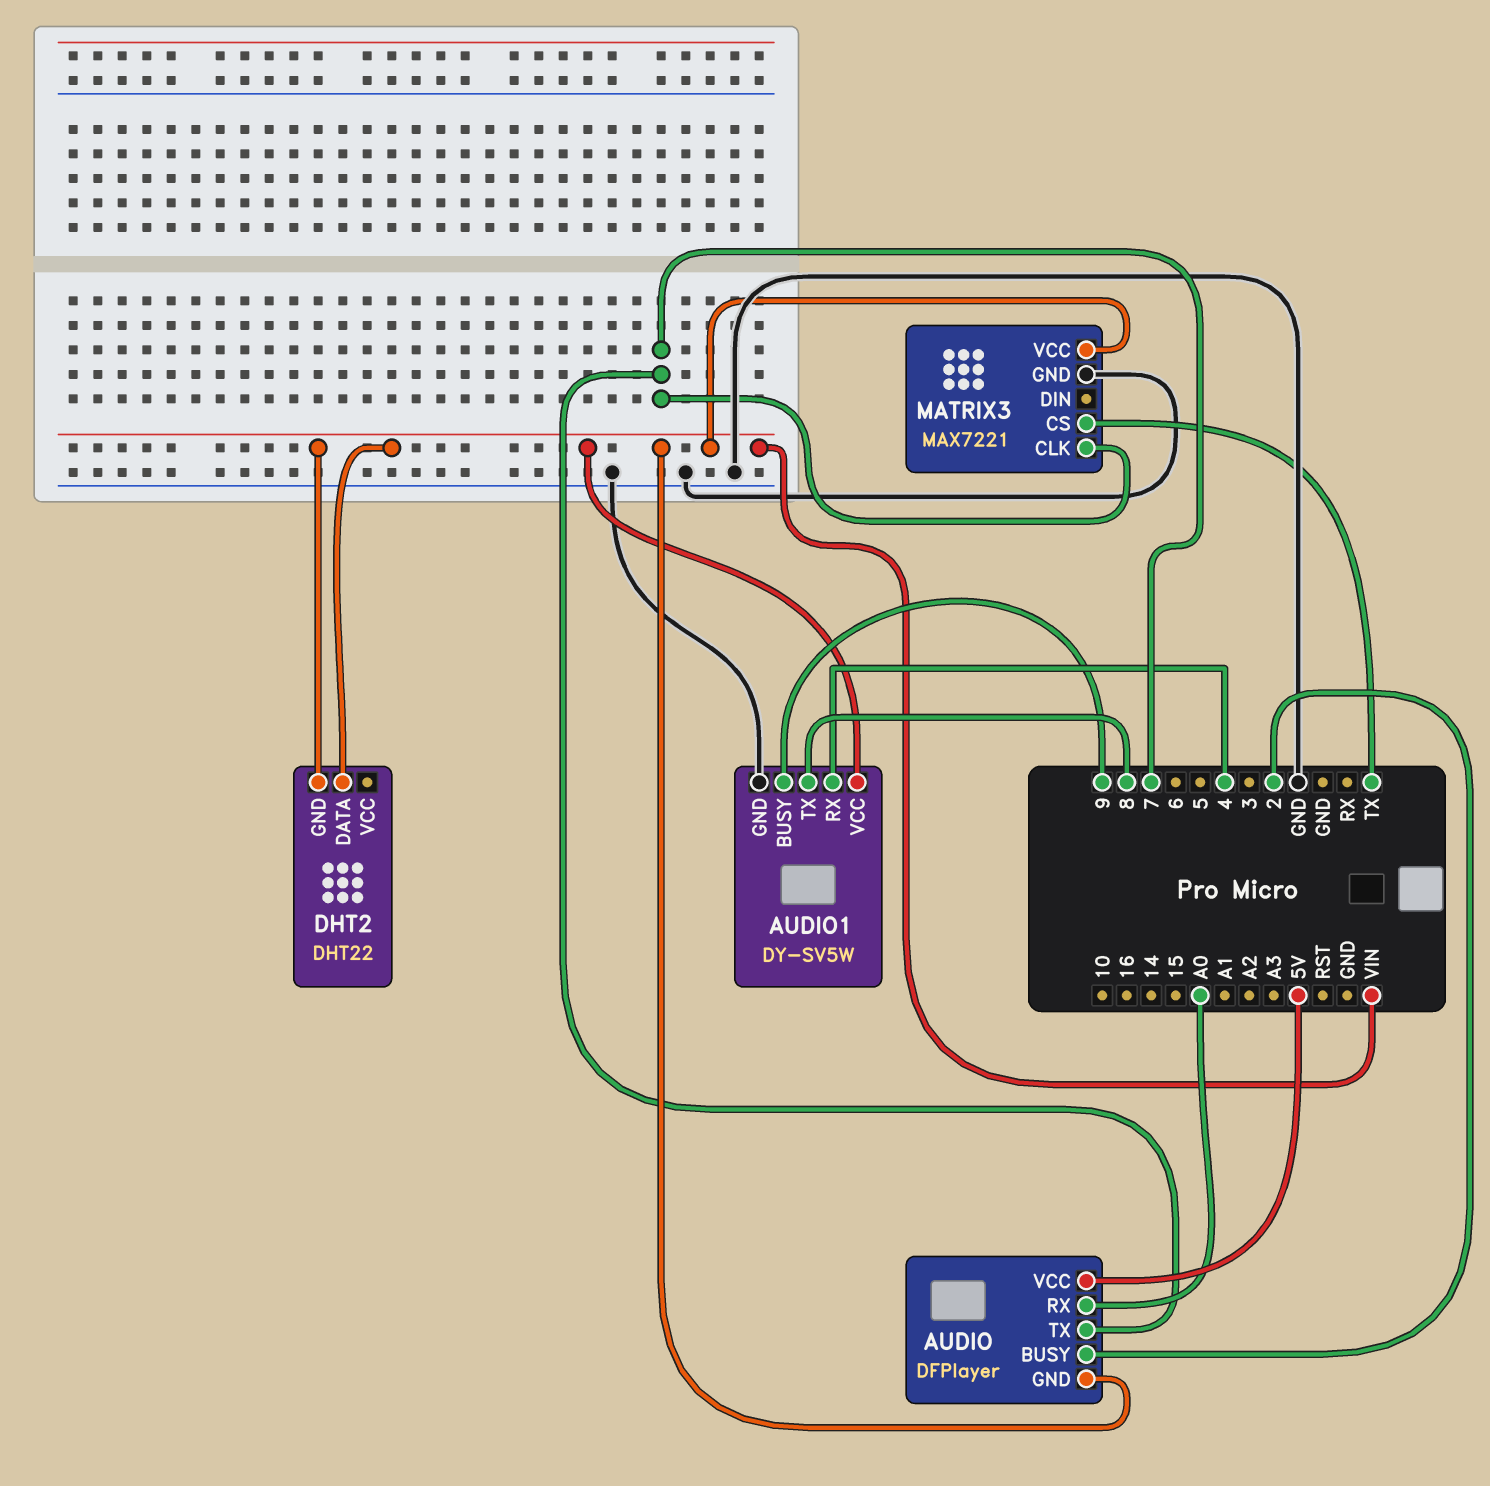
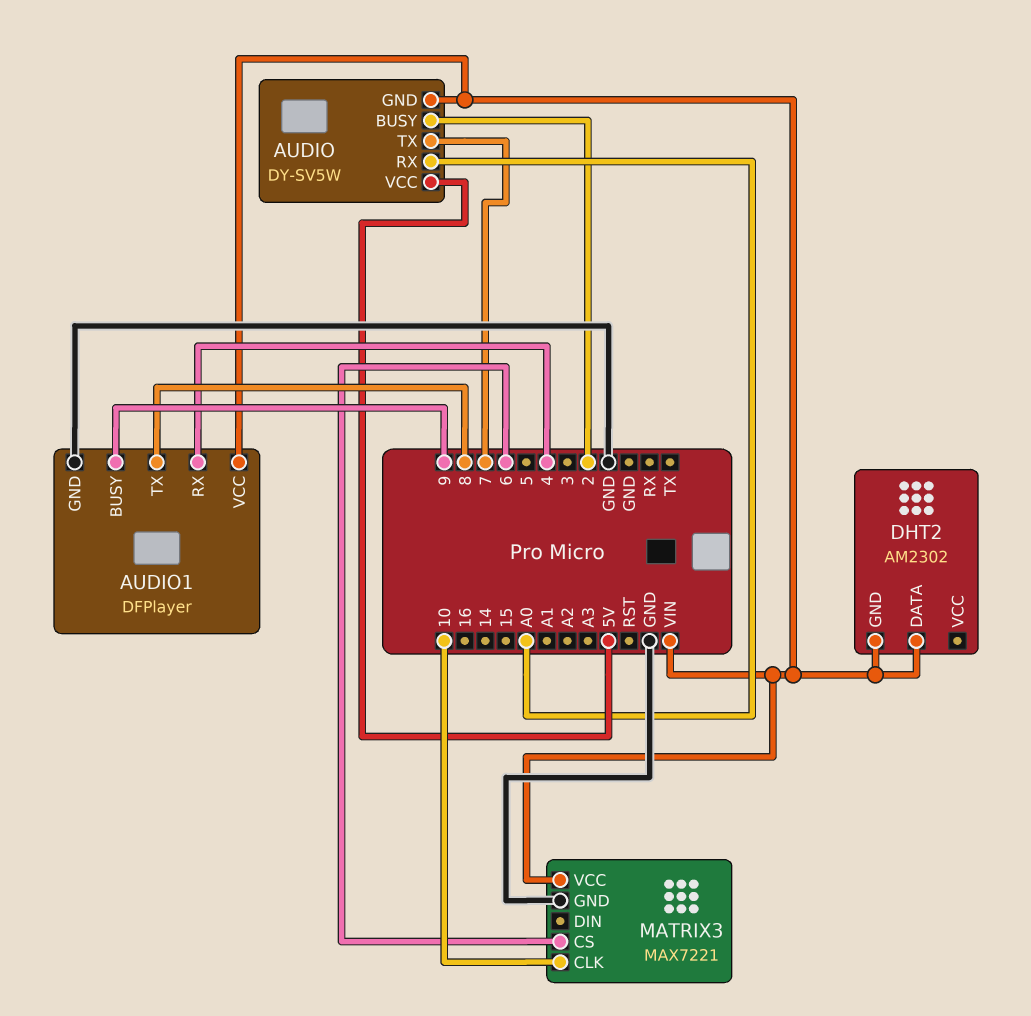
AUDIO: DFPlayer -> DY-SV5W
AUDIO1: DY-SV5W -> DFPlayer
DHT2: DHT22 -> AM2302
MATRIX3 pin CLK: 7 -> 10
MATRIX3 pin CS: TX -> 6

